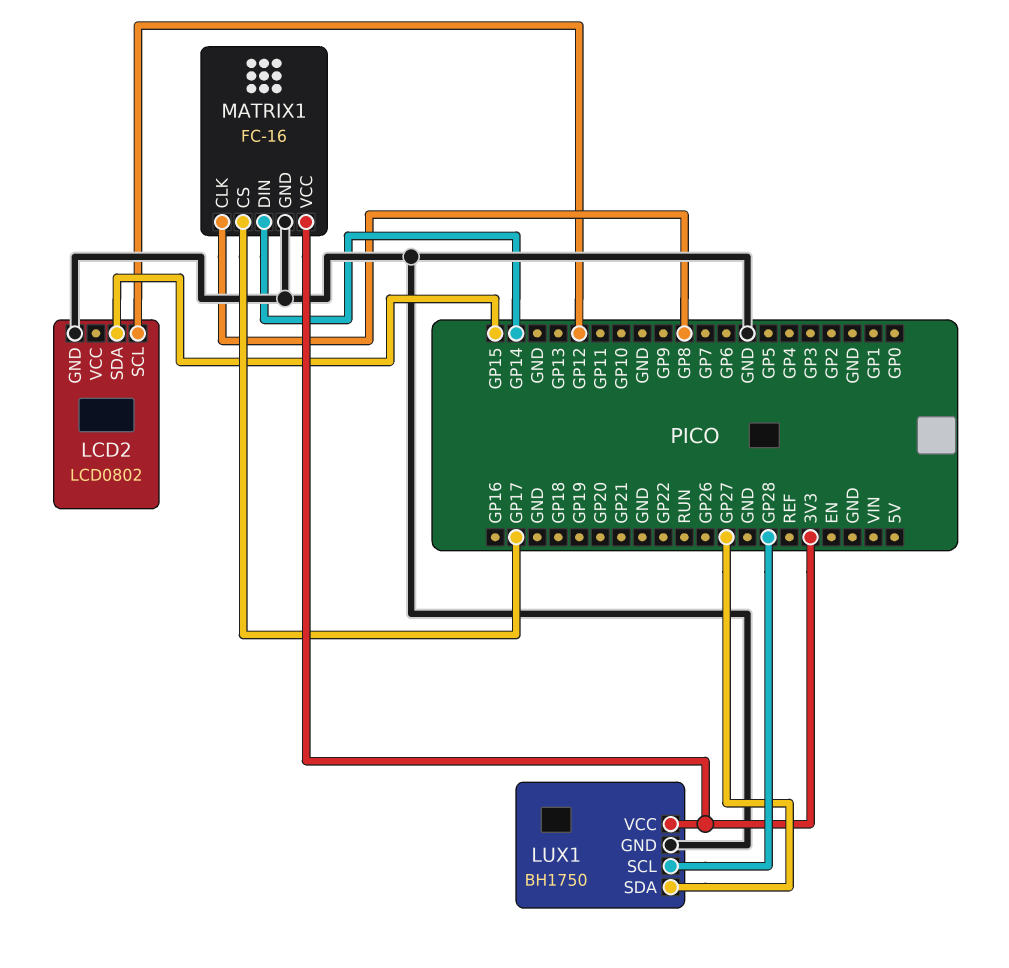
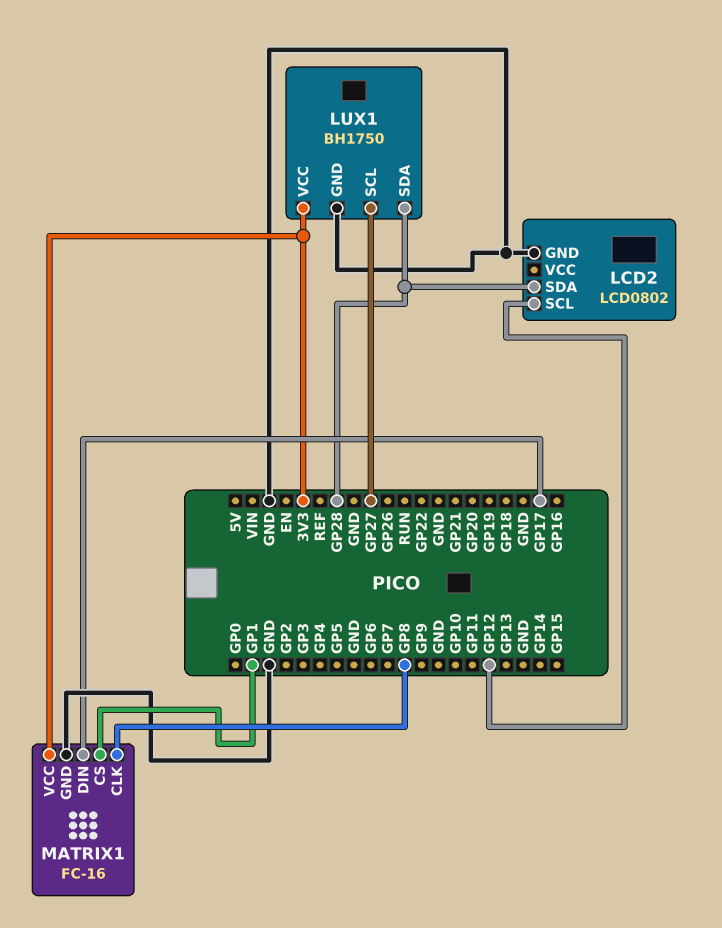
LCD2 pin SDA: GP15 -> GP28
LUX1 pin SCL: GP28 -> GP27
LUX1 pin SDA: GP27 -> GP28
MATRIX1 pin CS: GP17 -> GP1
MATRIX1 pin DIN: GP14 -> GP17

